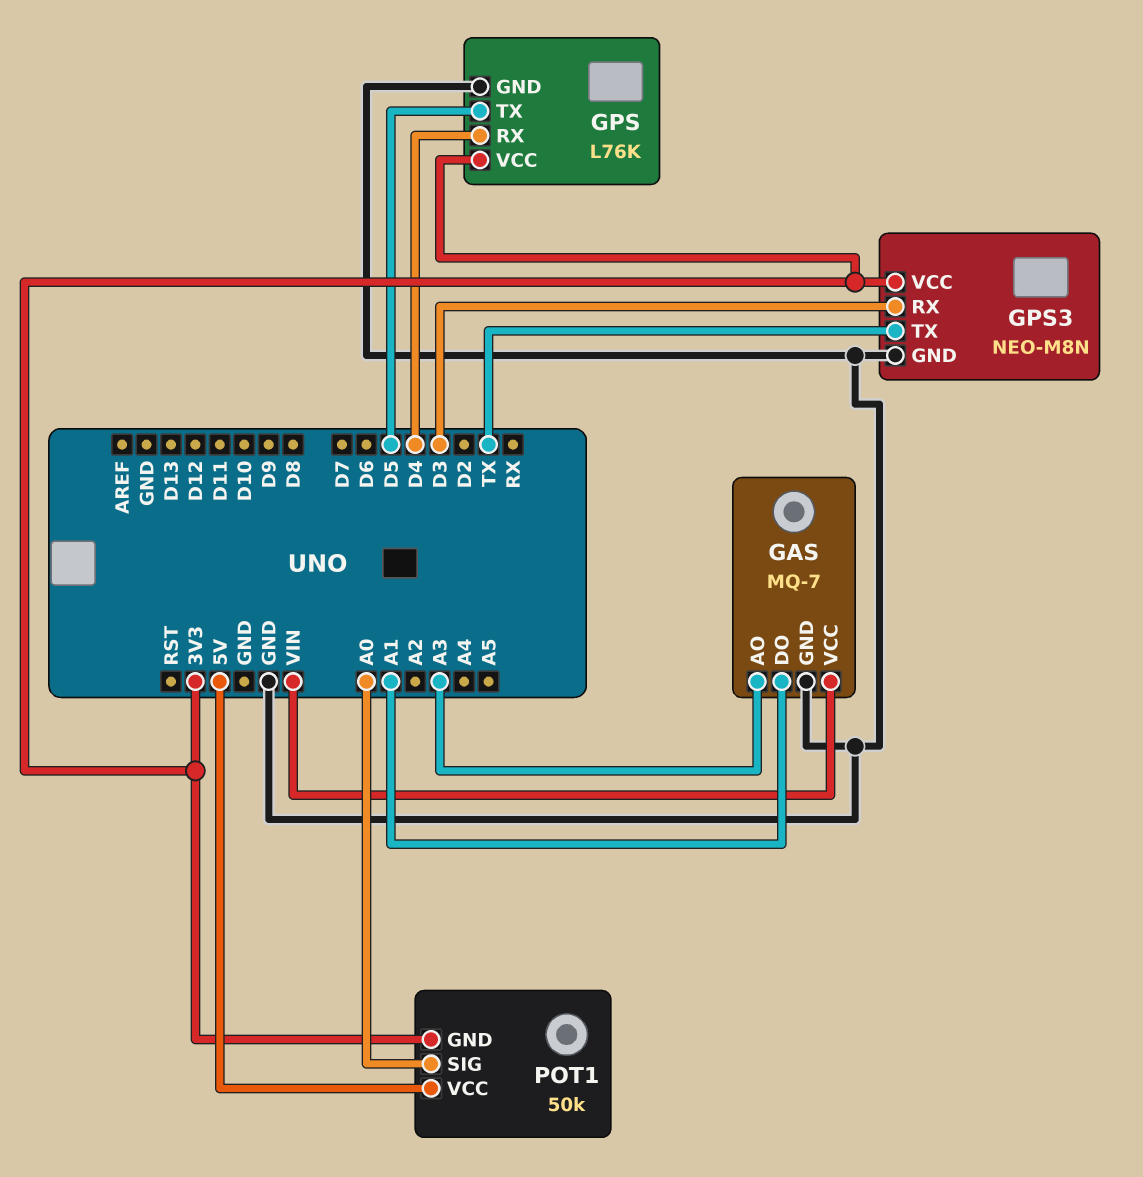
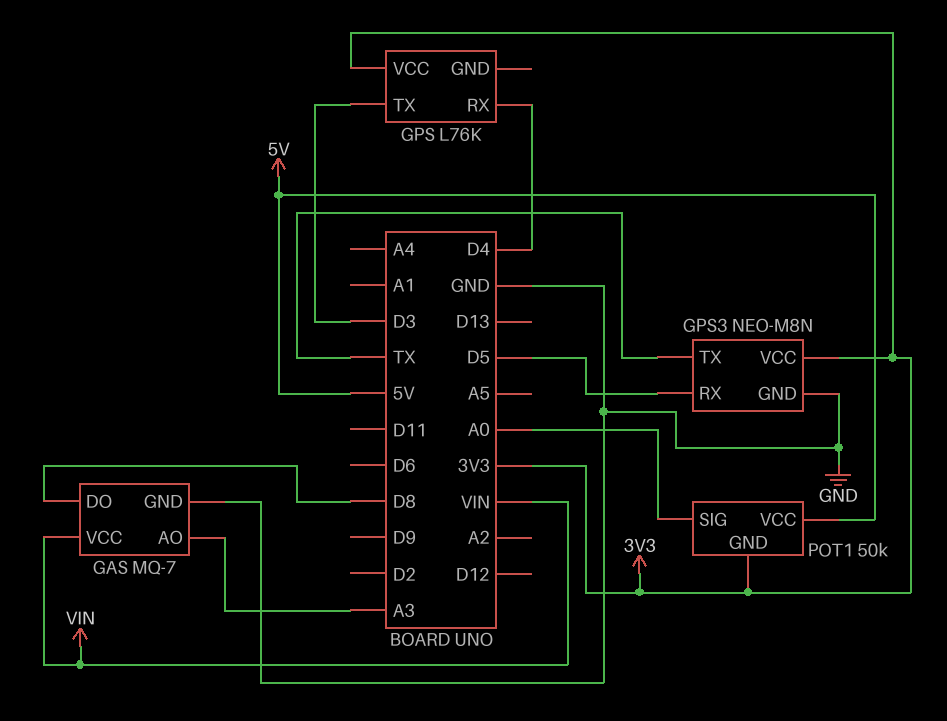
GAS pin DO: A1 -> D8
GPS pin GND: GND -> none
GPS pin TX: D5 -> D3
GPS3 pin RX: D3 -> D5

